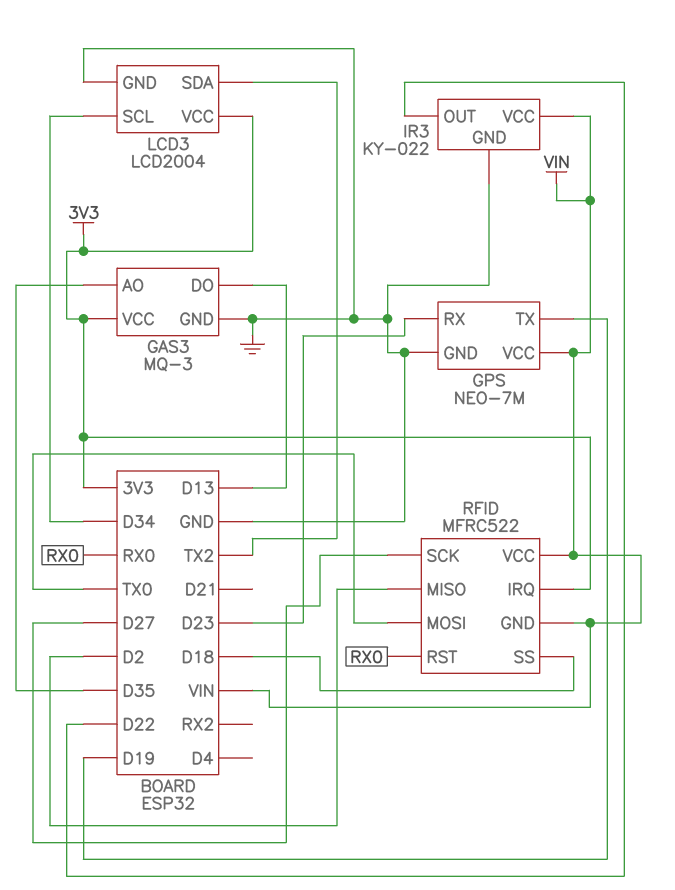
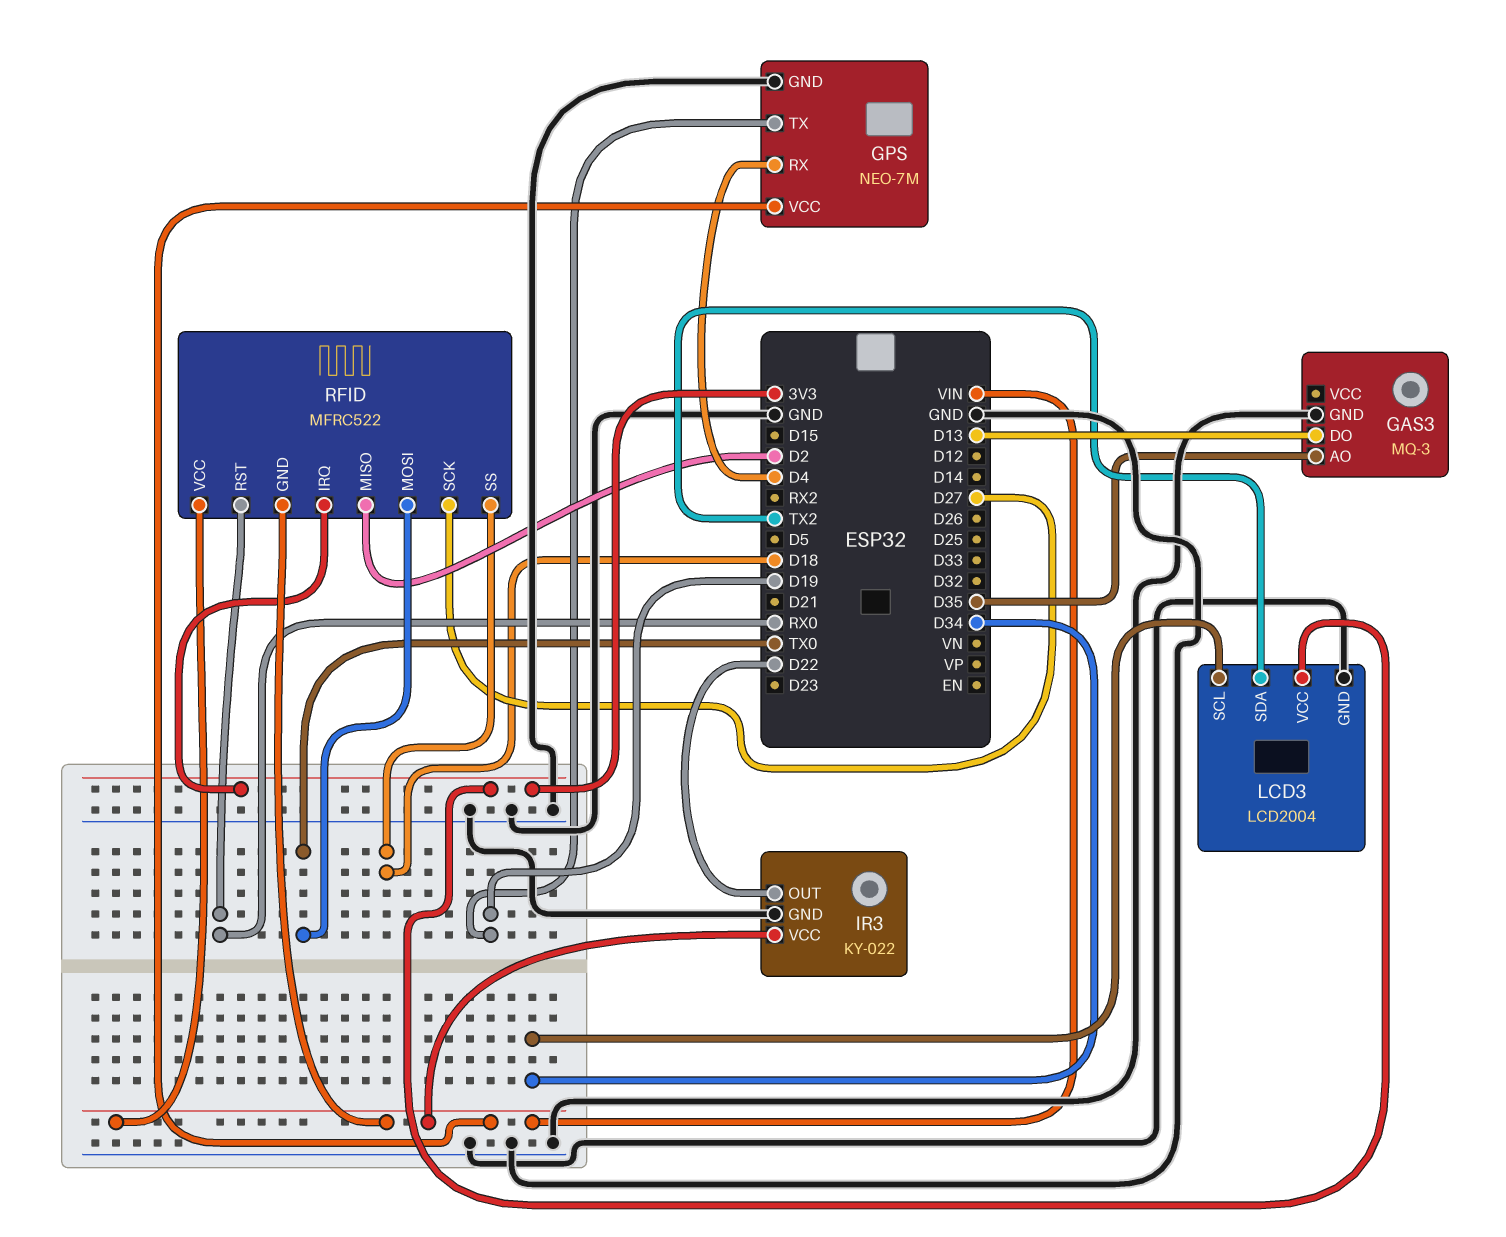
GAS3 pin VCC: 3V3 -> none
GPS pin RX: D23 -> D4

